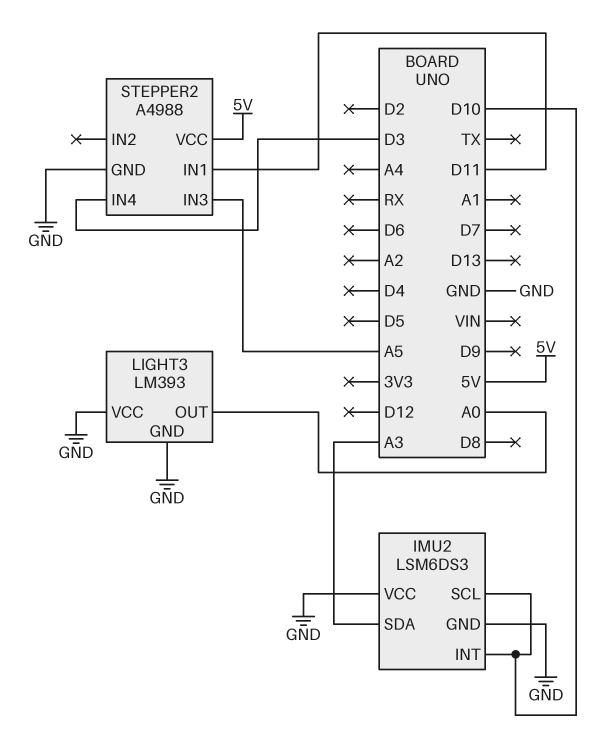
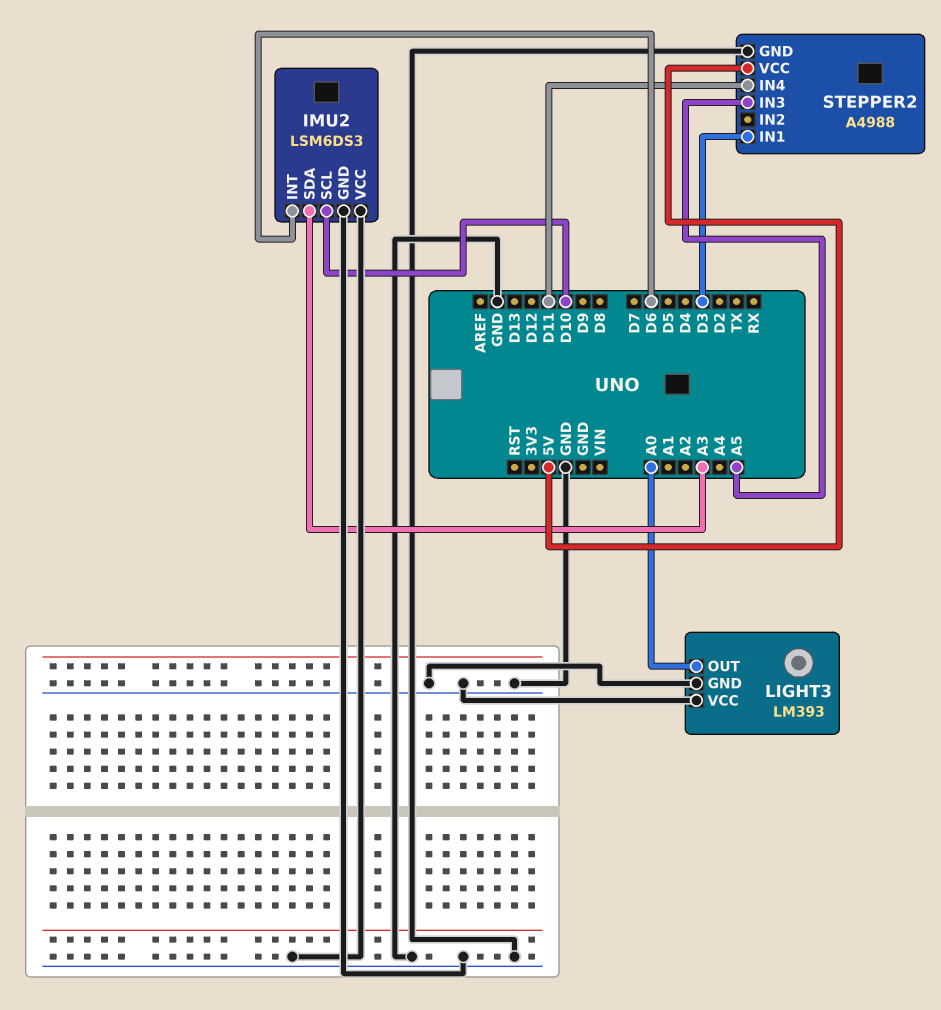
IMU2 pin INT: D10 -> D6
STEPPER2 pin IN1: D11 -> D3
STEPPER2 pin IN4: D3 -> D11

